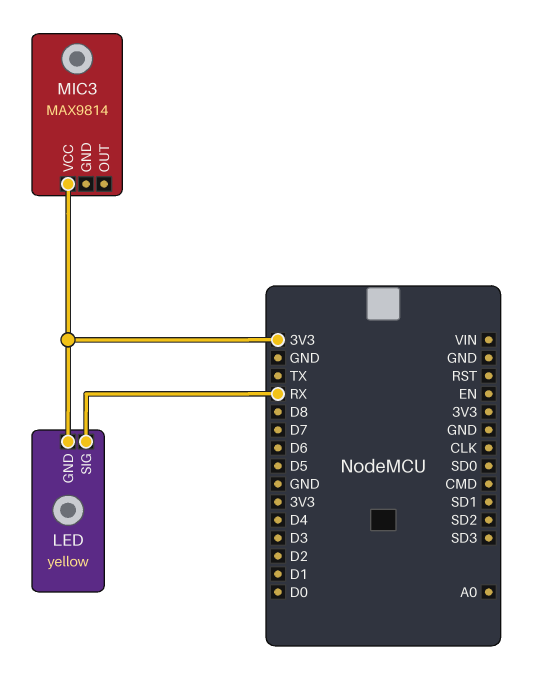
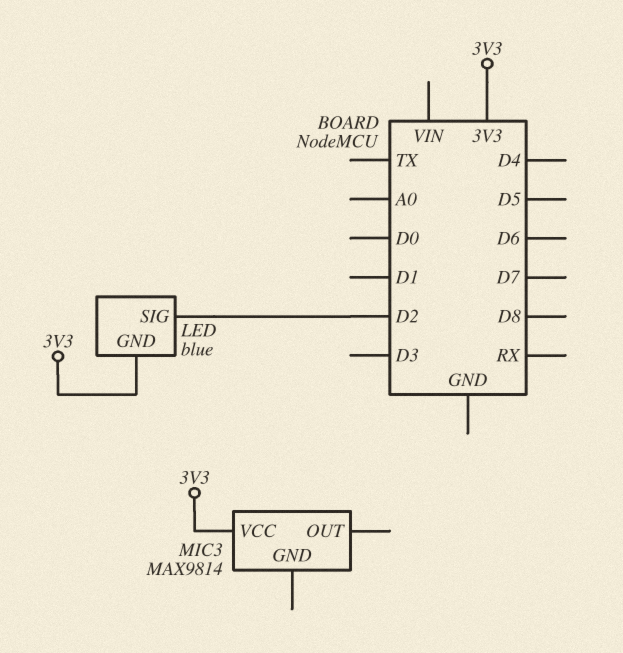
LED: yellow -> blue
LED pin SIG: RX -> D2

